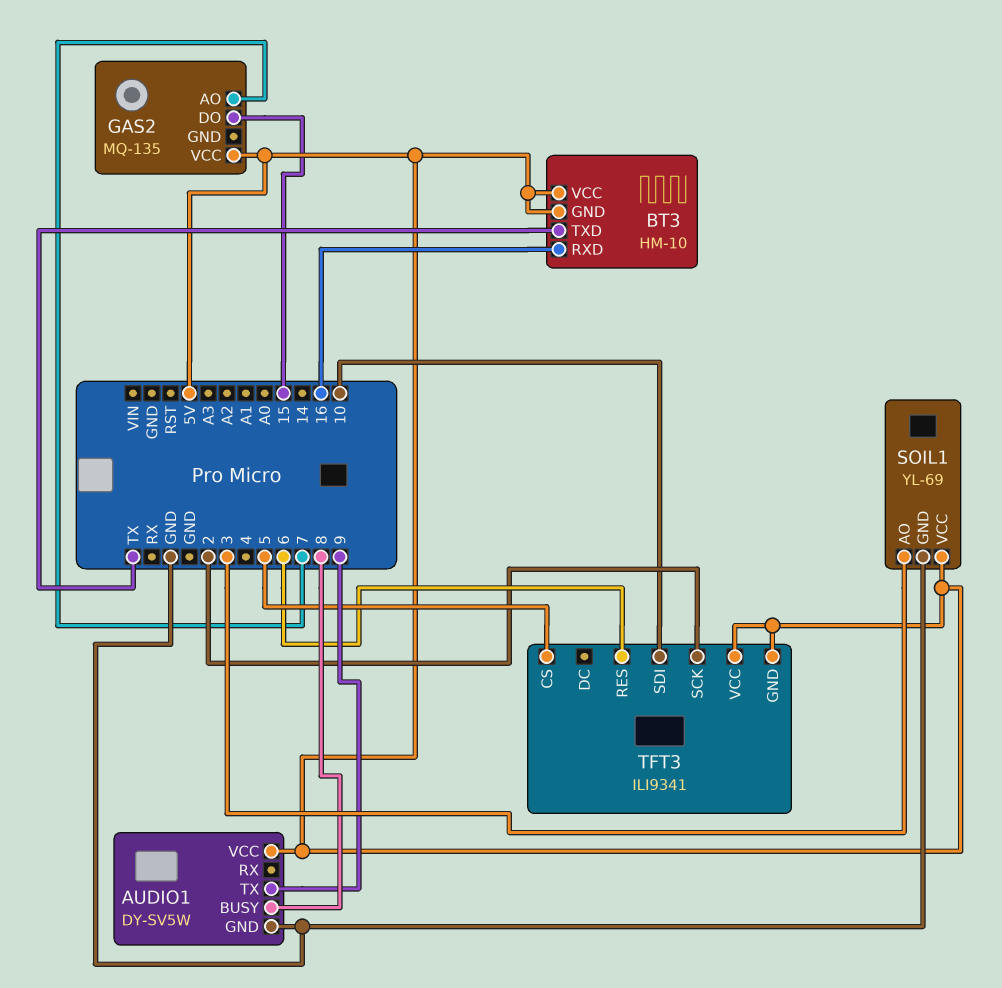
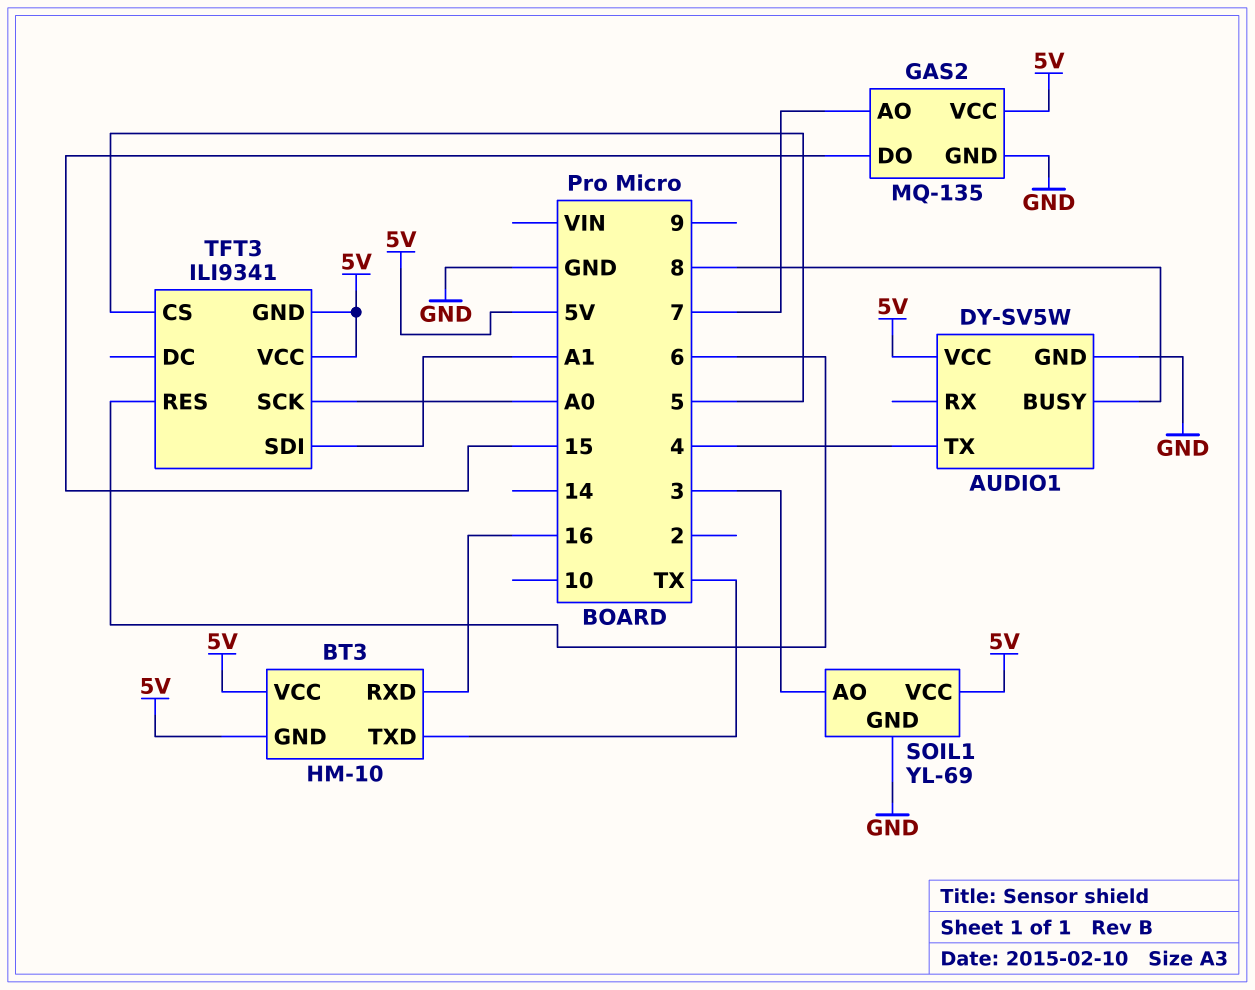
AUDIO1 pin TX: 9 -> 4
GAS2 pin GND: none -> GND
TFT3 pin SCK: 2 -> A0
TFT3 pin SDI: 10 -> A1

